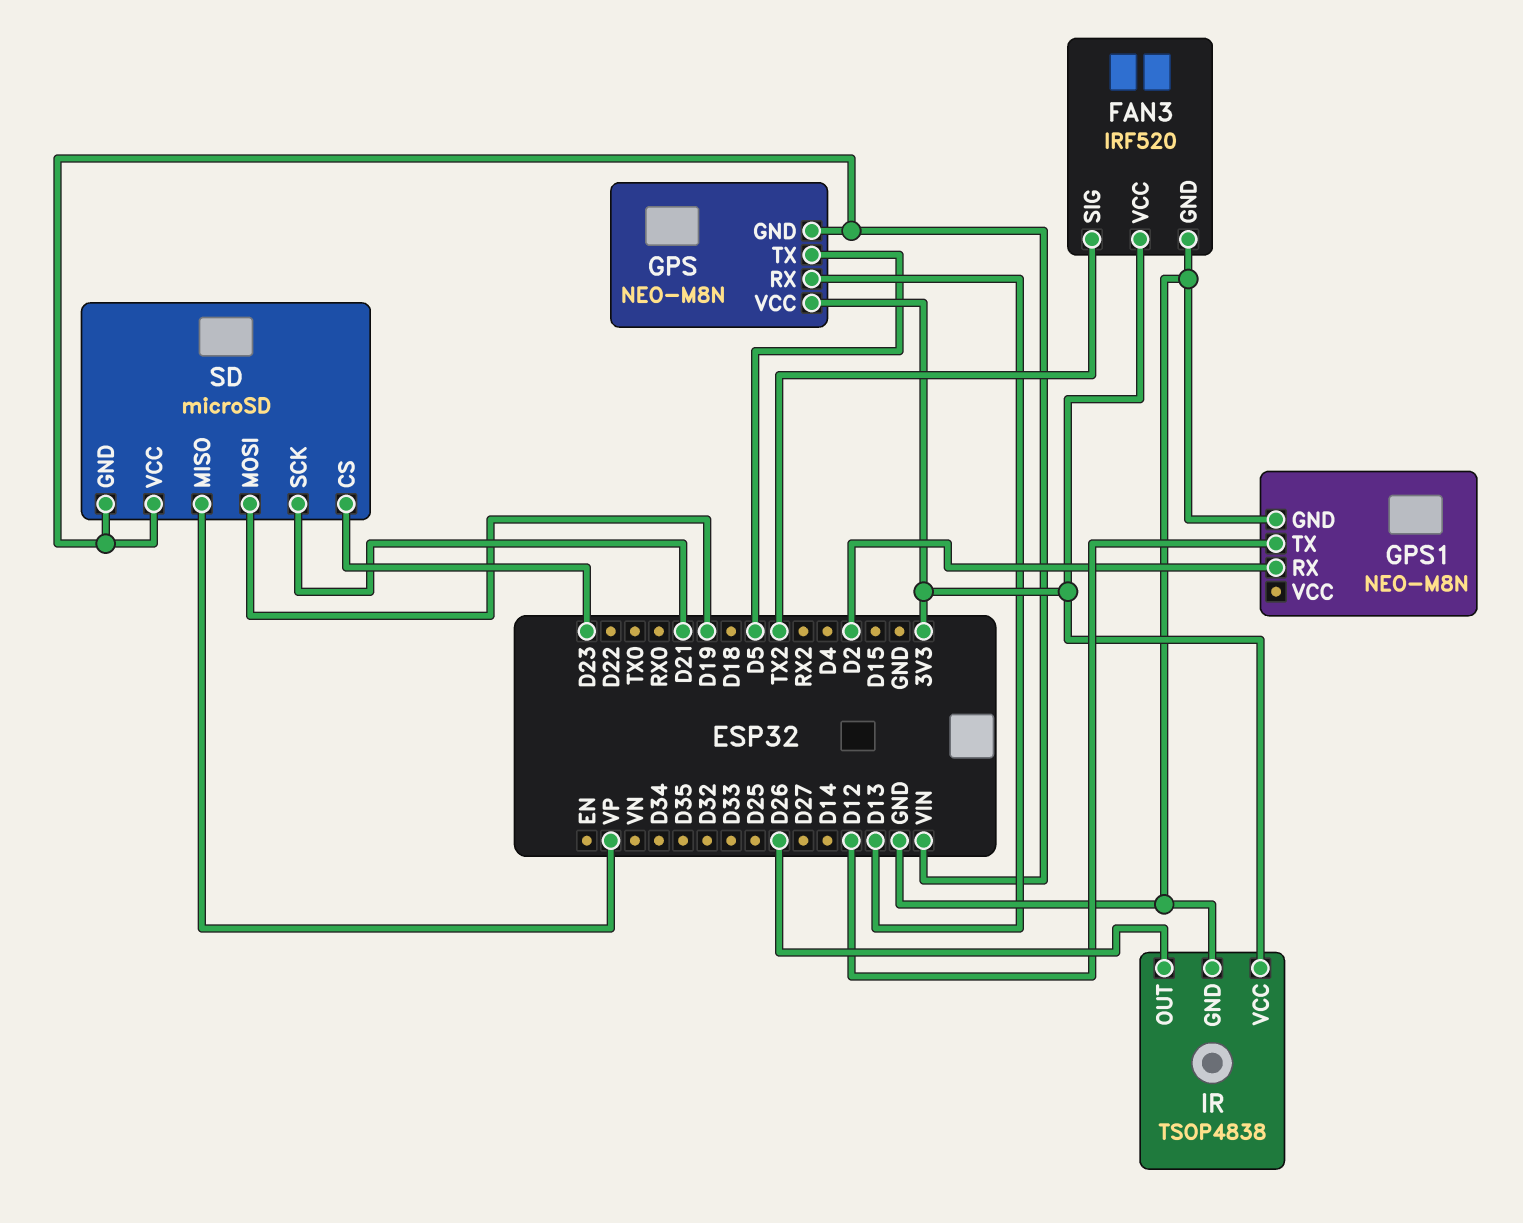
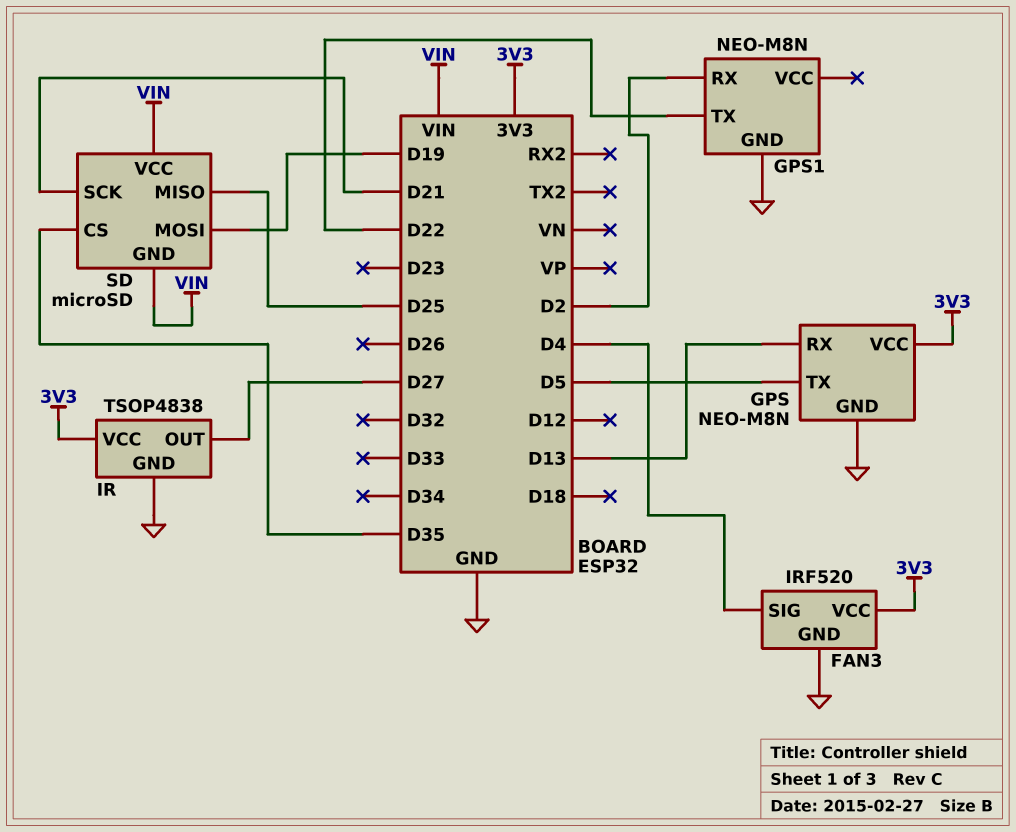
FAN3 pin SIG: TX2 -> D4
GPS pin GND: VIN -> GND
GPS1 pin TX: D12 -> D22
IR pin OUT: D26 -> D27
SD pin CS: D23 -> D35
SD pin MISO: VP -> D25

